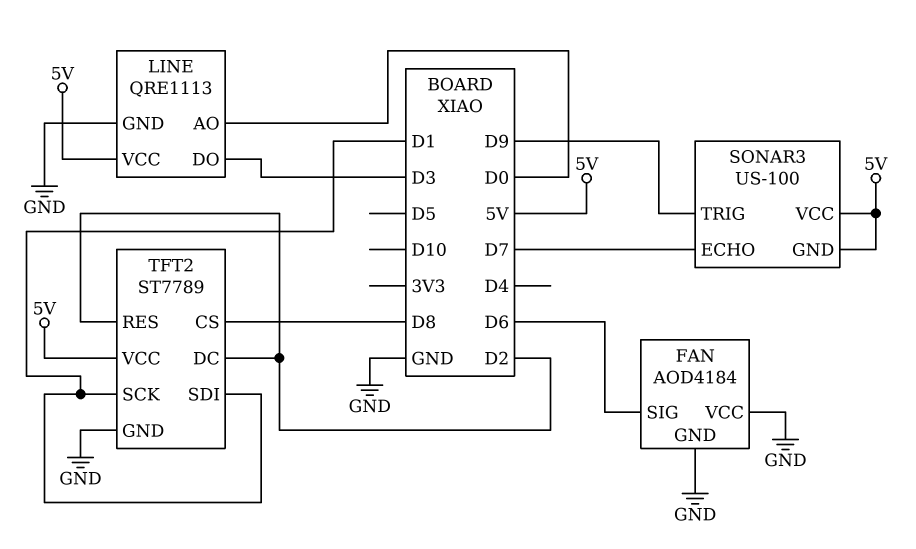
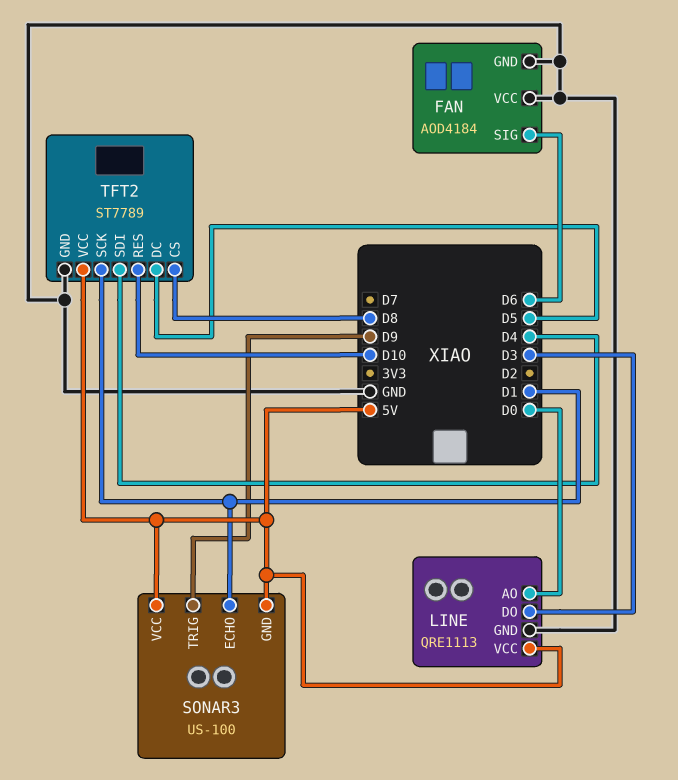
SONAR3 pin ECHO: D7 -> D1
TFT2 pin DC: D2 -> D5
TFT2 pin RES: D2 -> D10
TFT2 pin SDI: D1 -> D4

